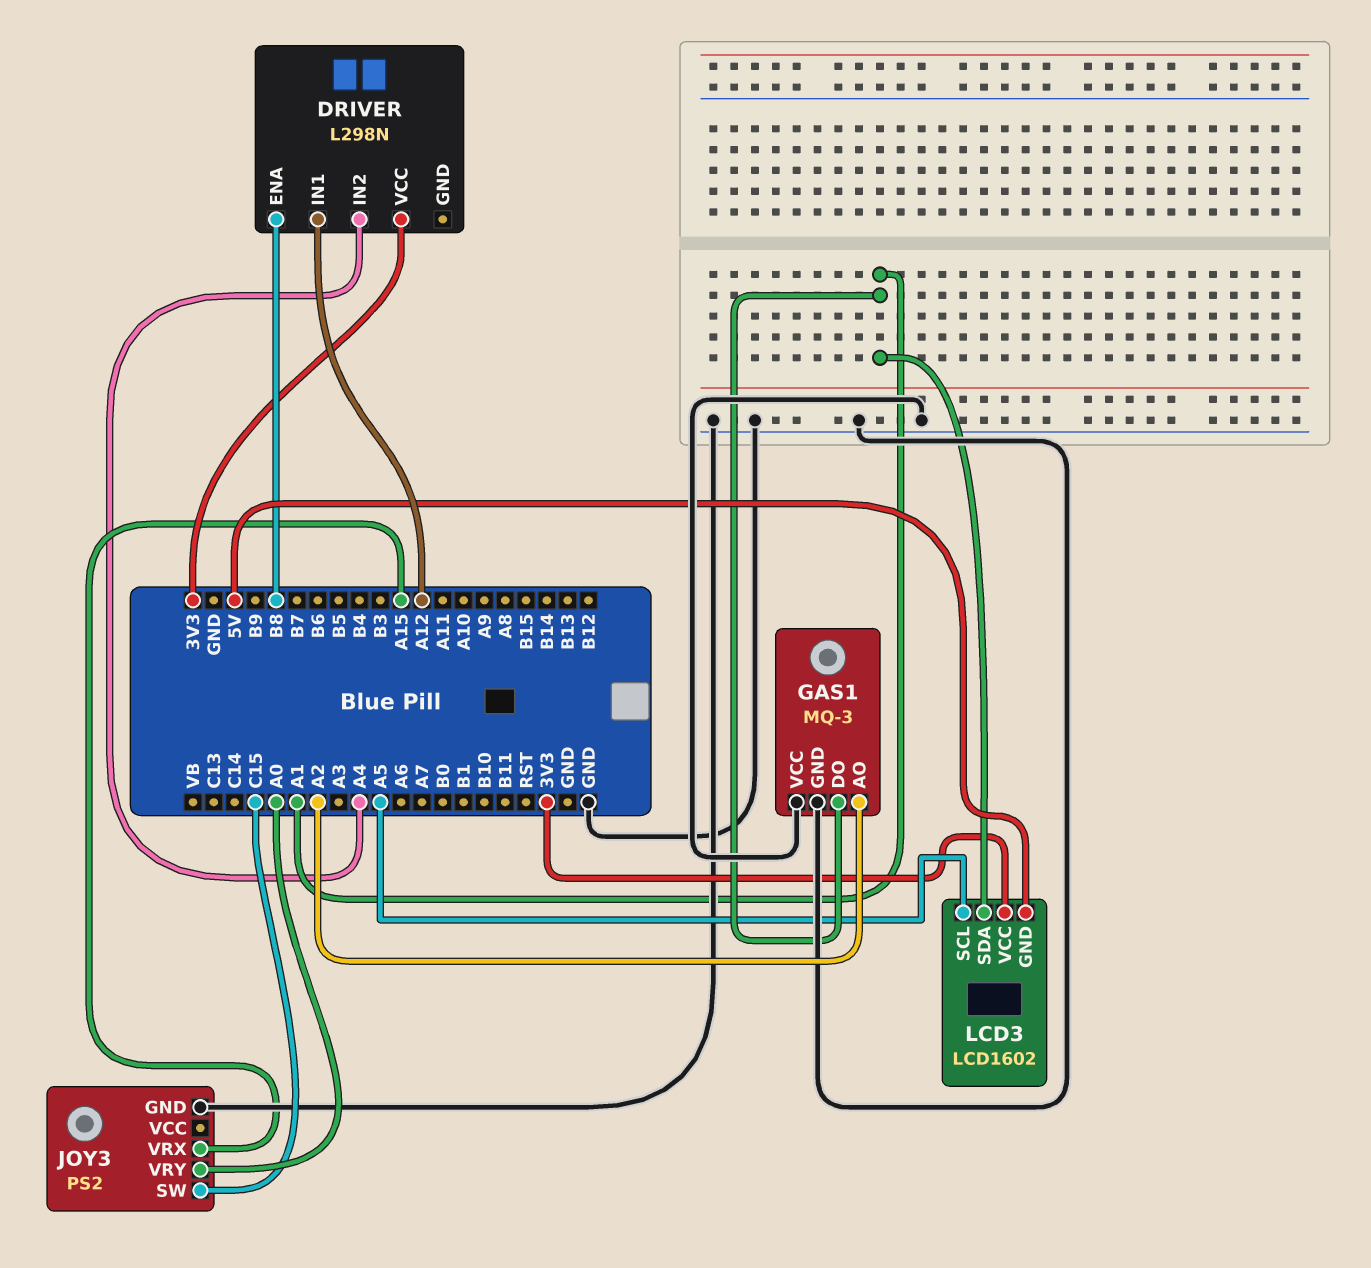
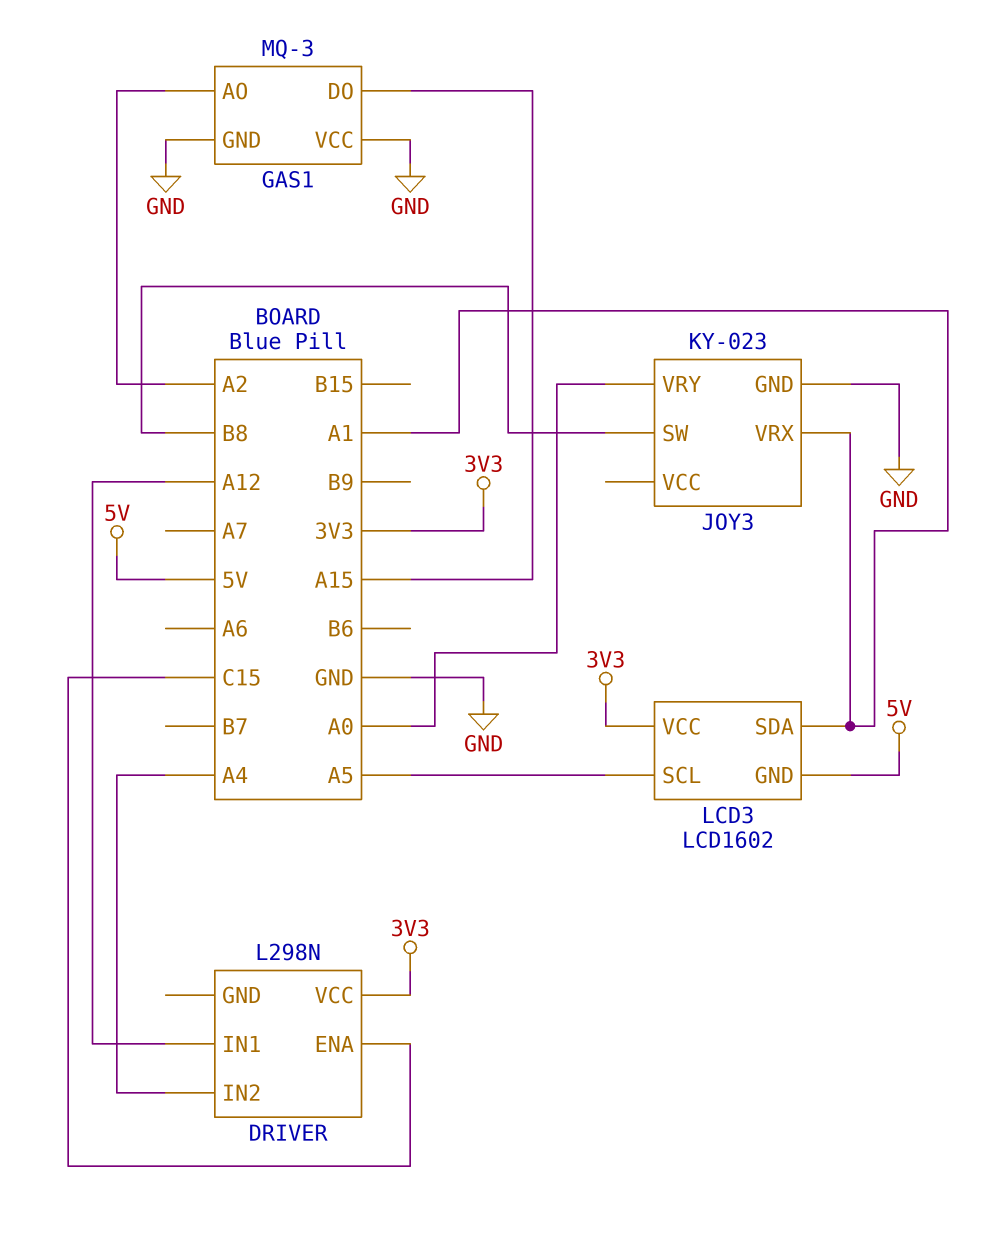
DRIVER pin ENA: B8 -> C15
GAS1 pin DO: A1 -> A15
JOY3: PS2 -> KY-023
JOY3 pin SW: C15 -> B8
JOY3 pin VRX: A15 -> A1

